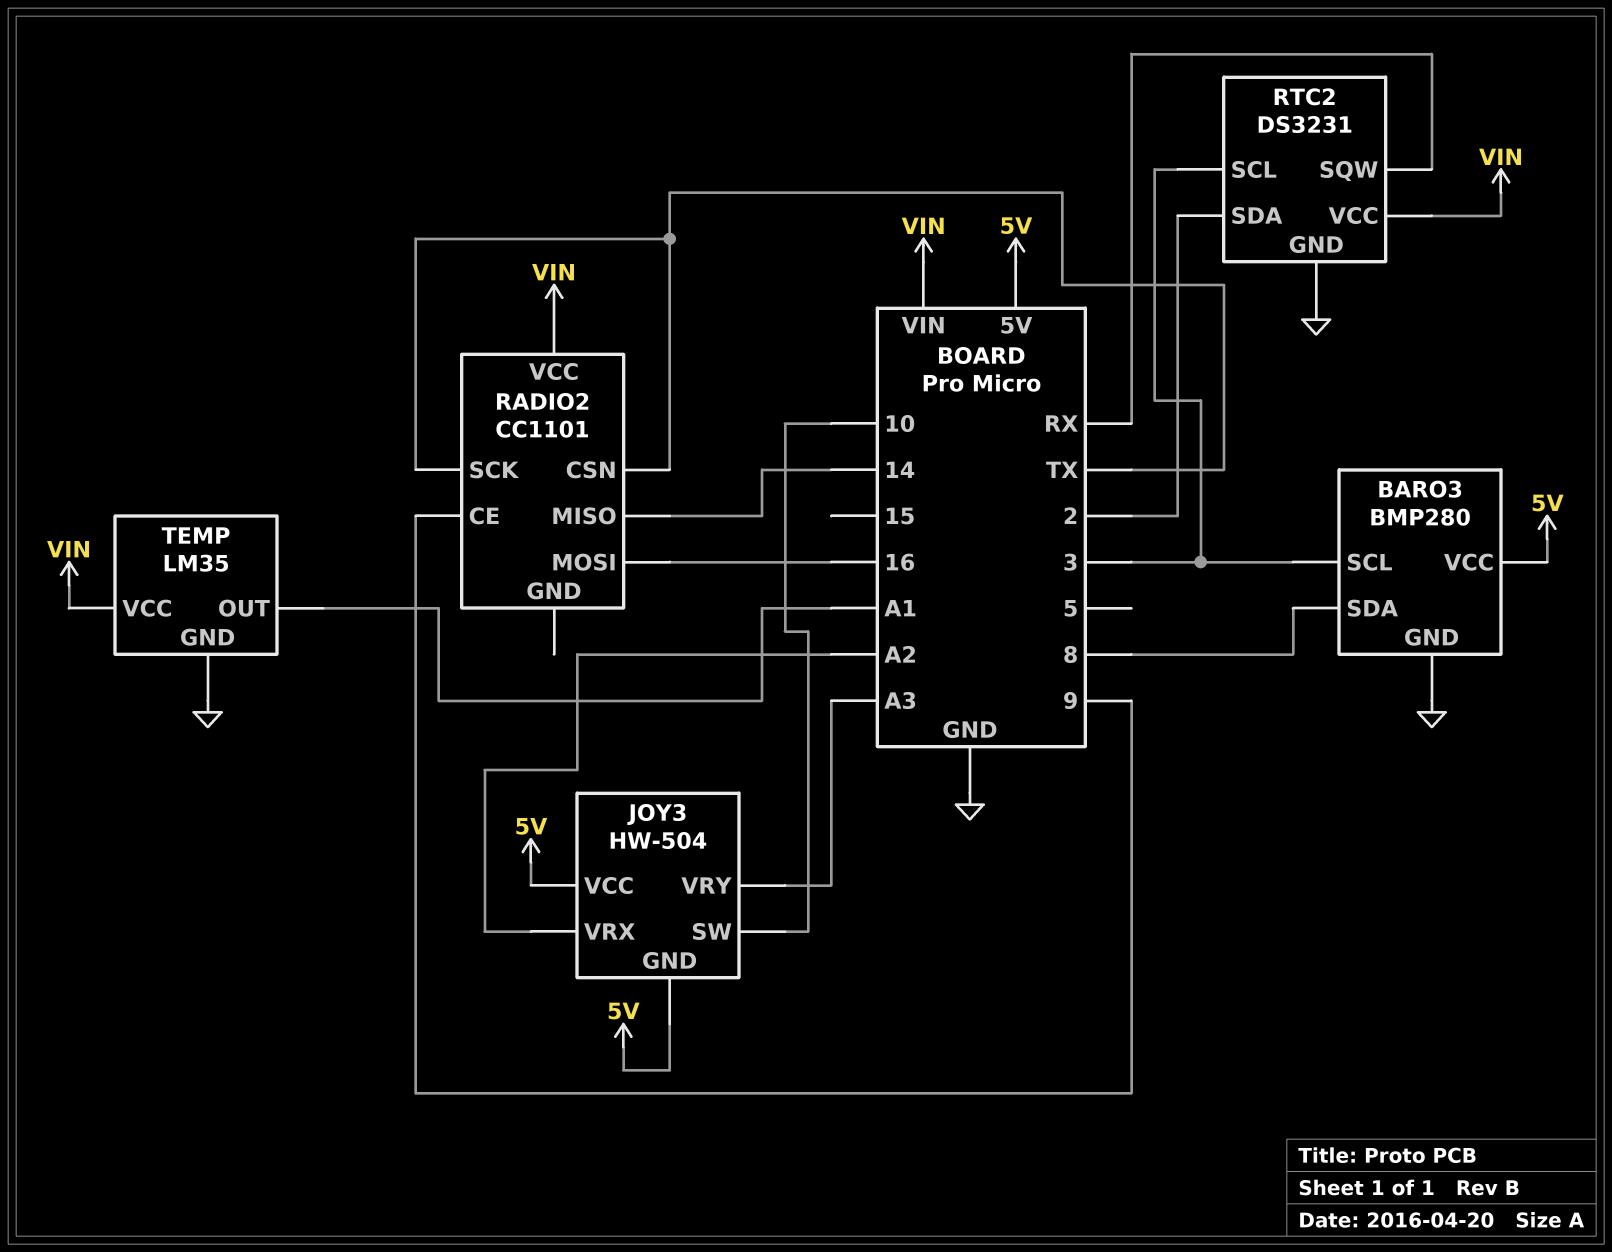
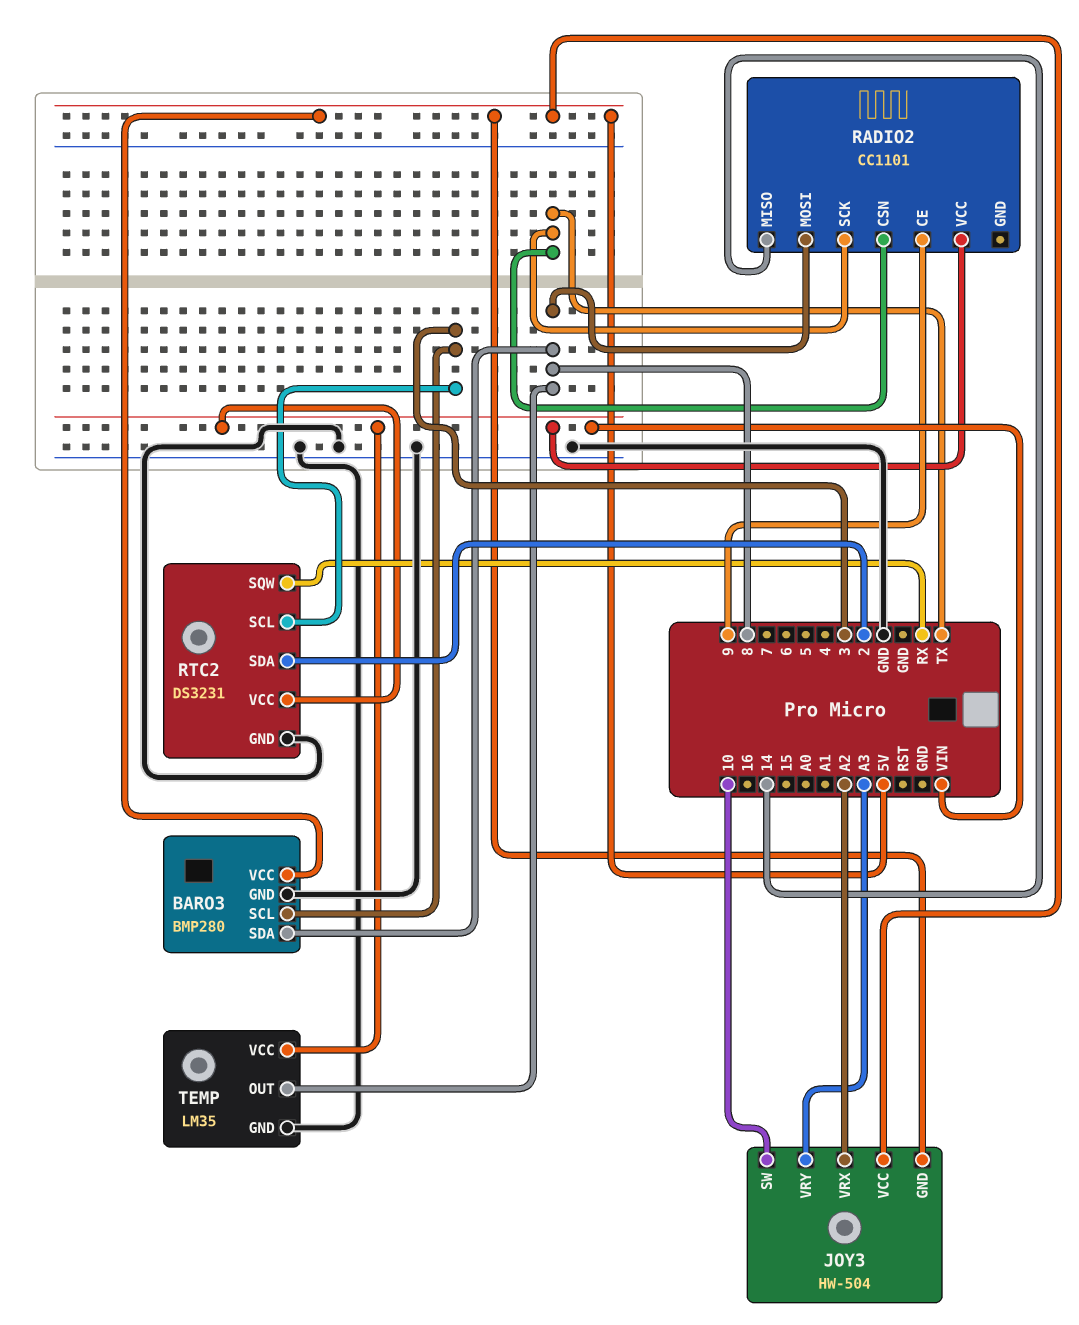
RADIO2 pin MOSI: 16 -> 8
TEMP pin OUT: A1 -> 8

